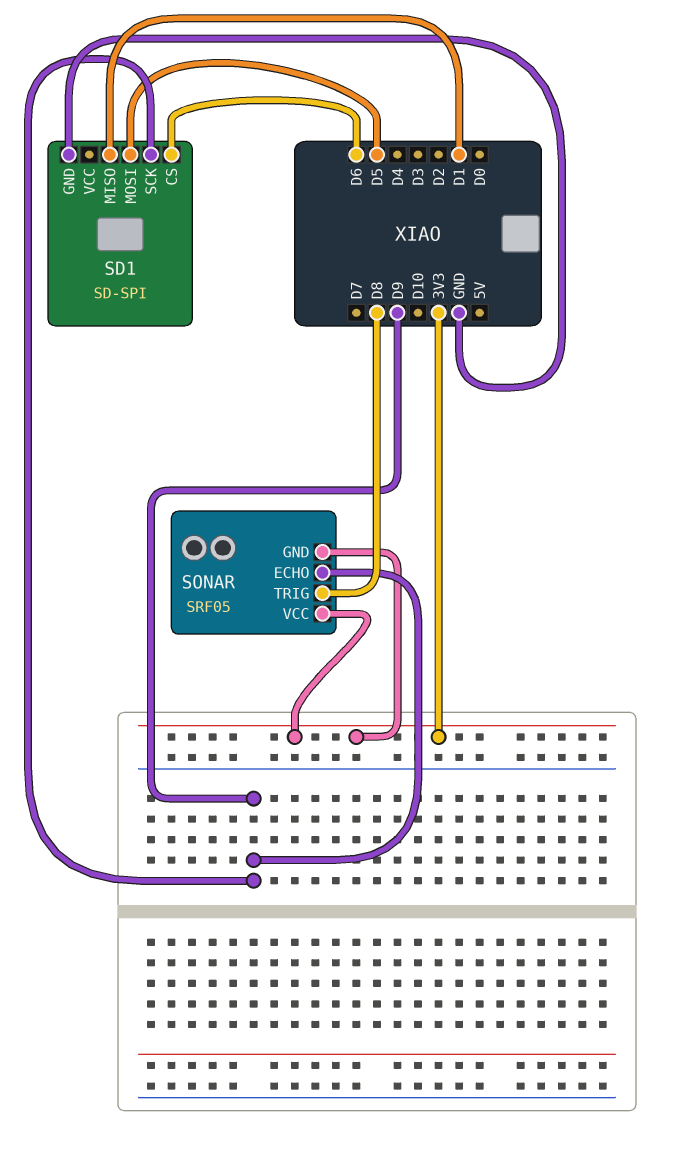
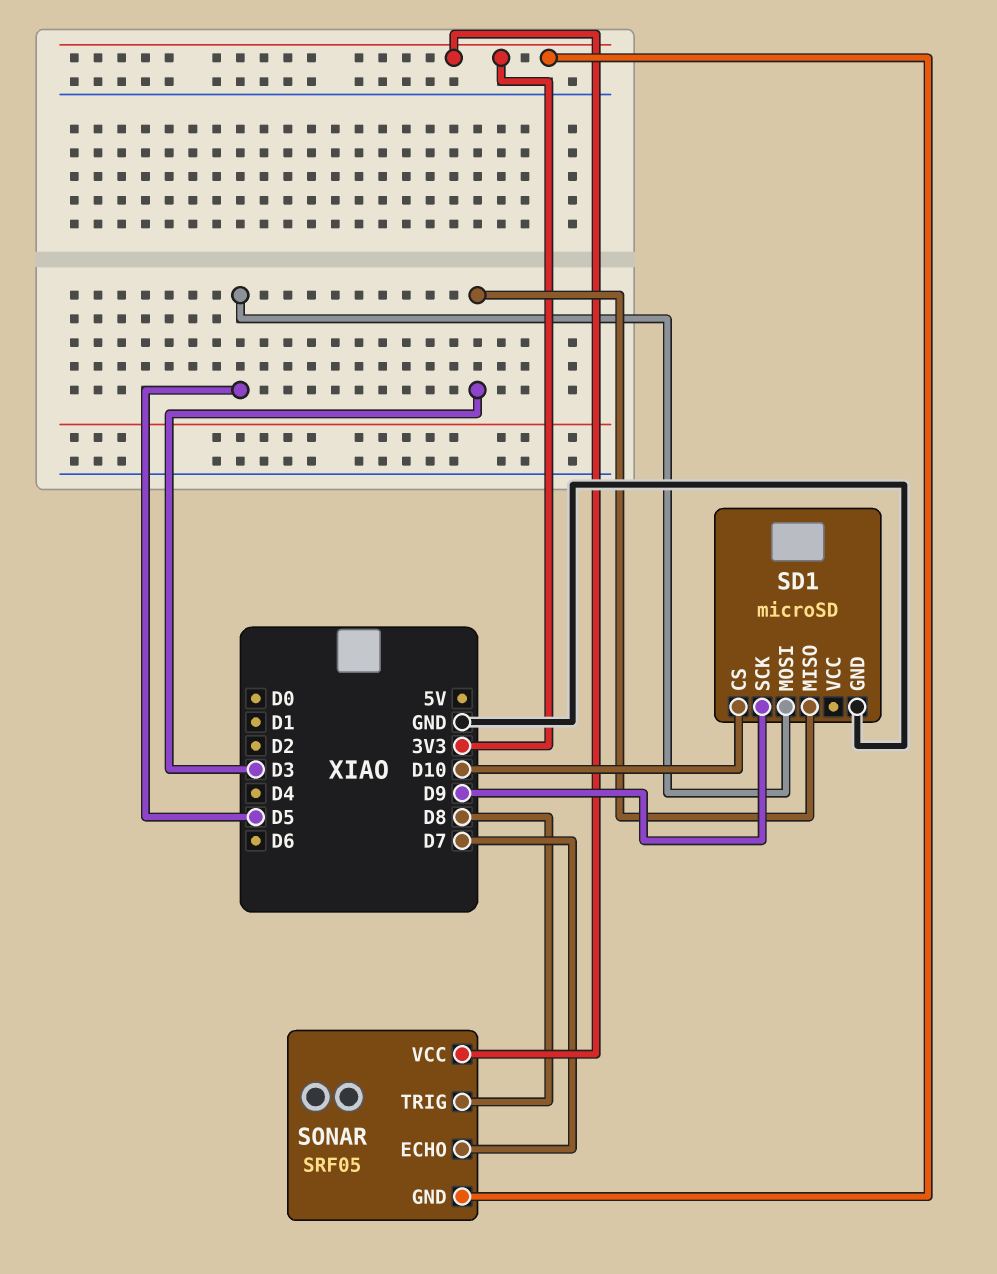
SD1: SD-SPI -> microSD
SD1 pin CS: D6 -> D10
SD1 pin MISO: D1 -> D3
SONAR pin ECHO: D9 -> D7

